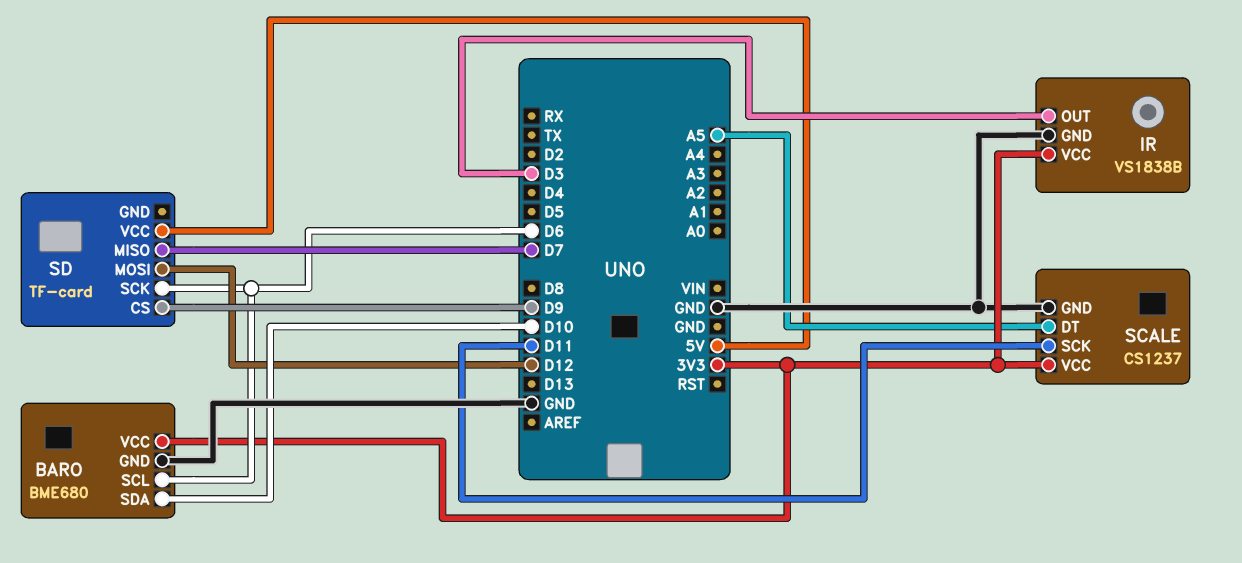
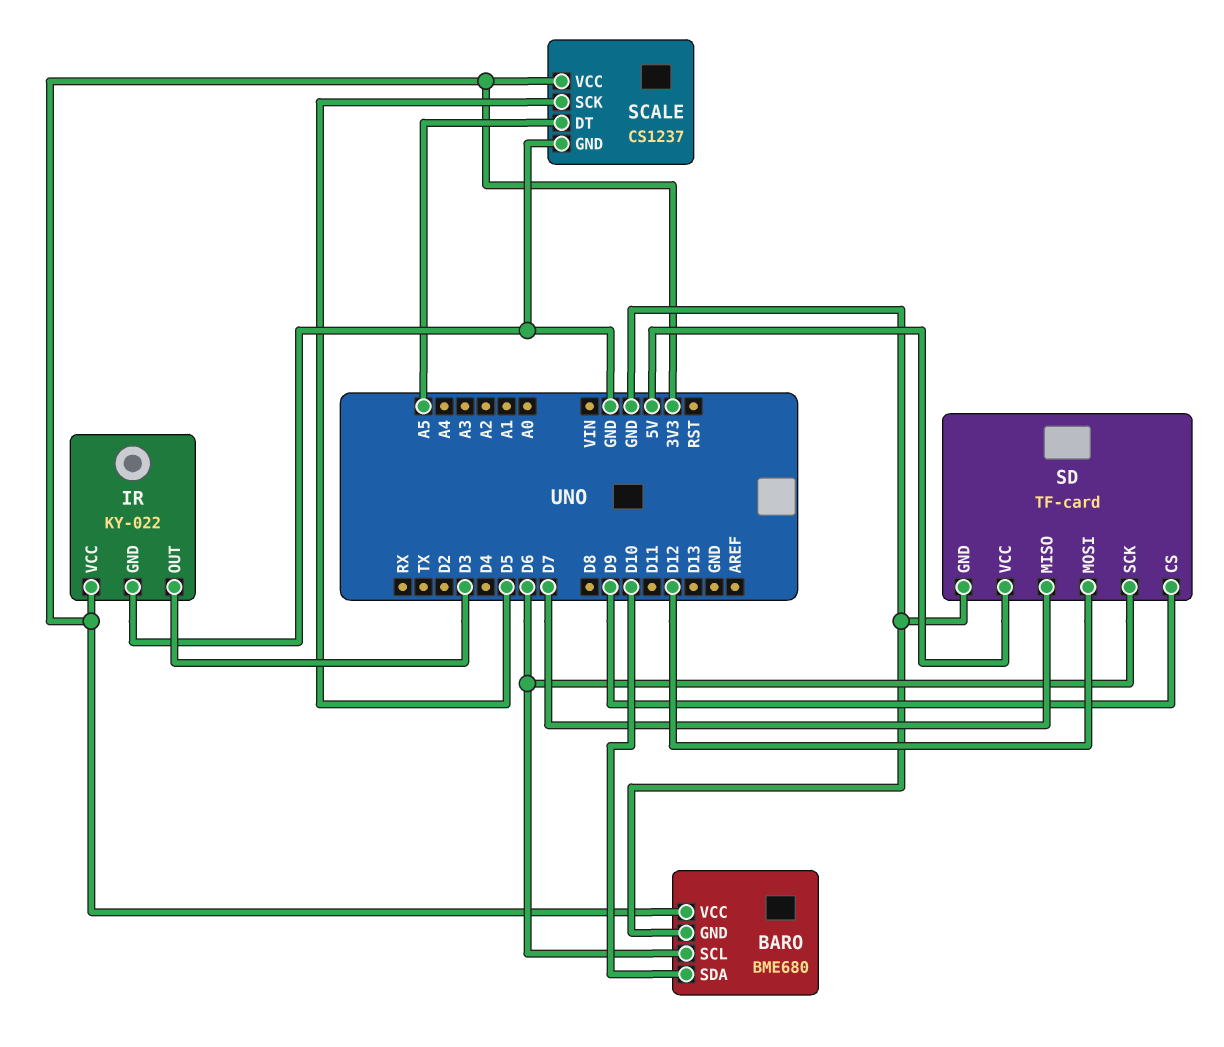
IR: VS1838B -> KY-022
SCALE pin SCK: D11 -> D5
SD pin GND: none -> GND

